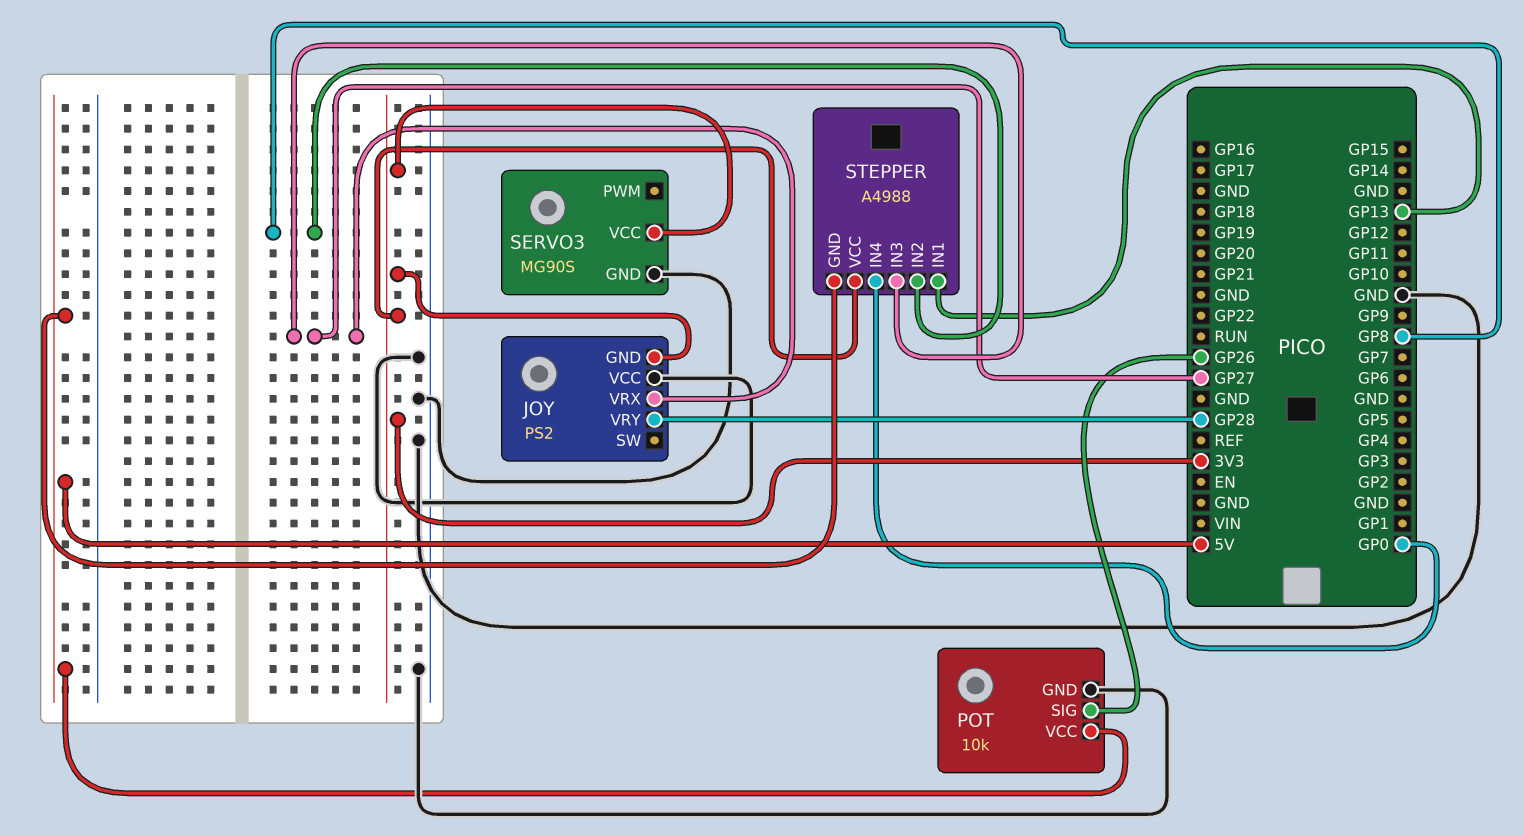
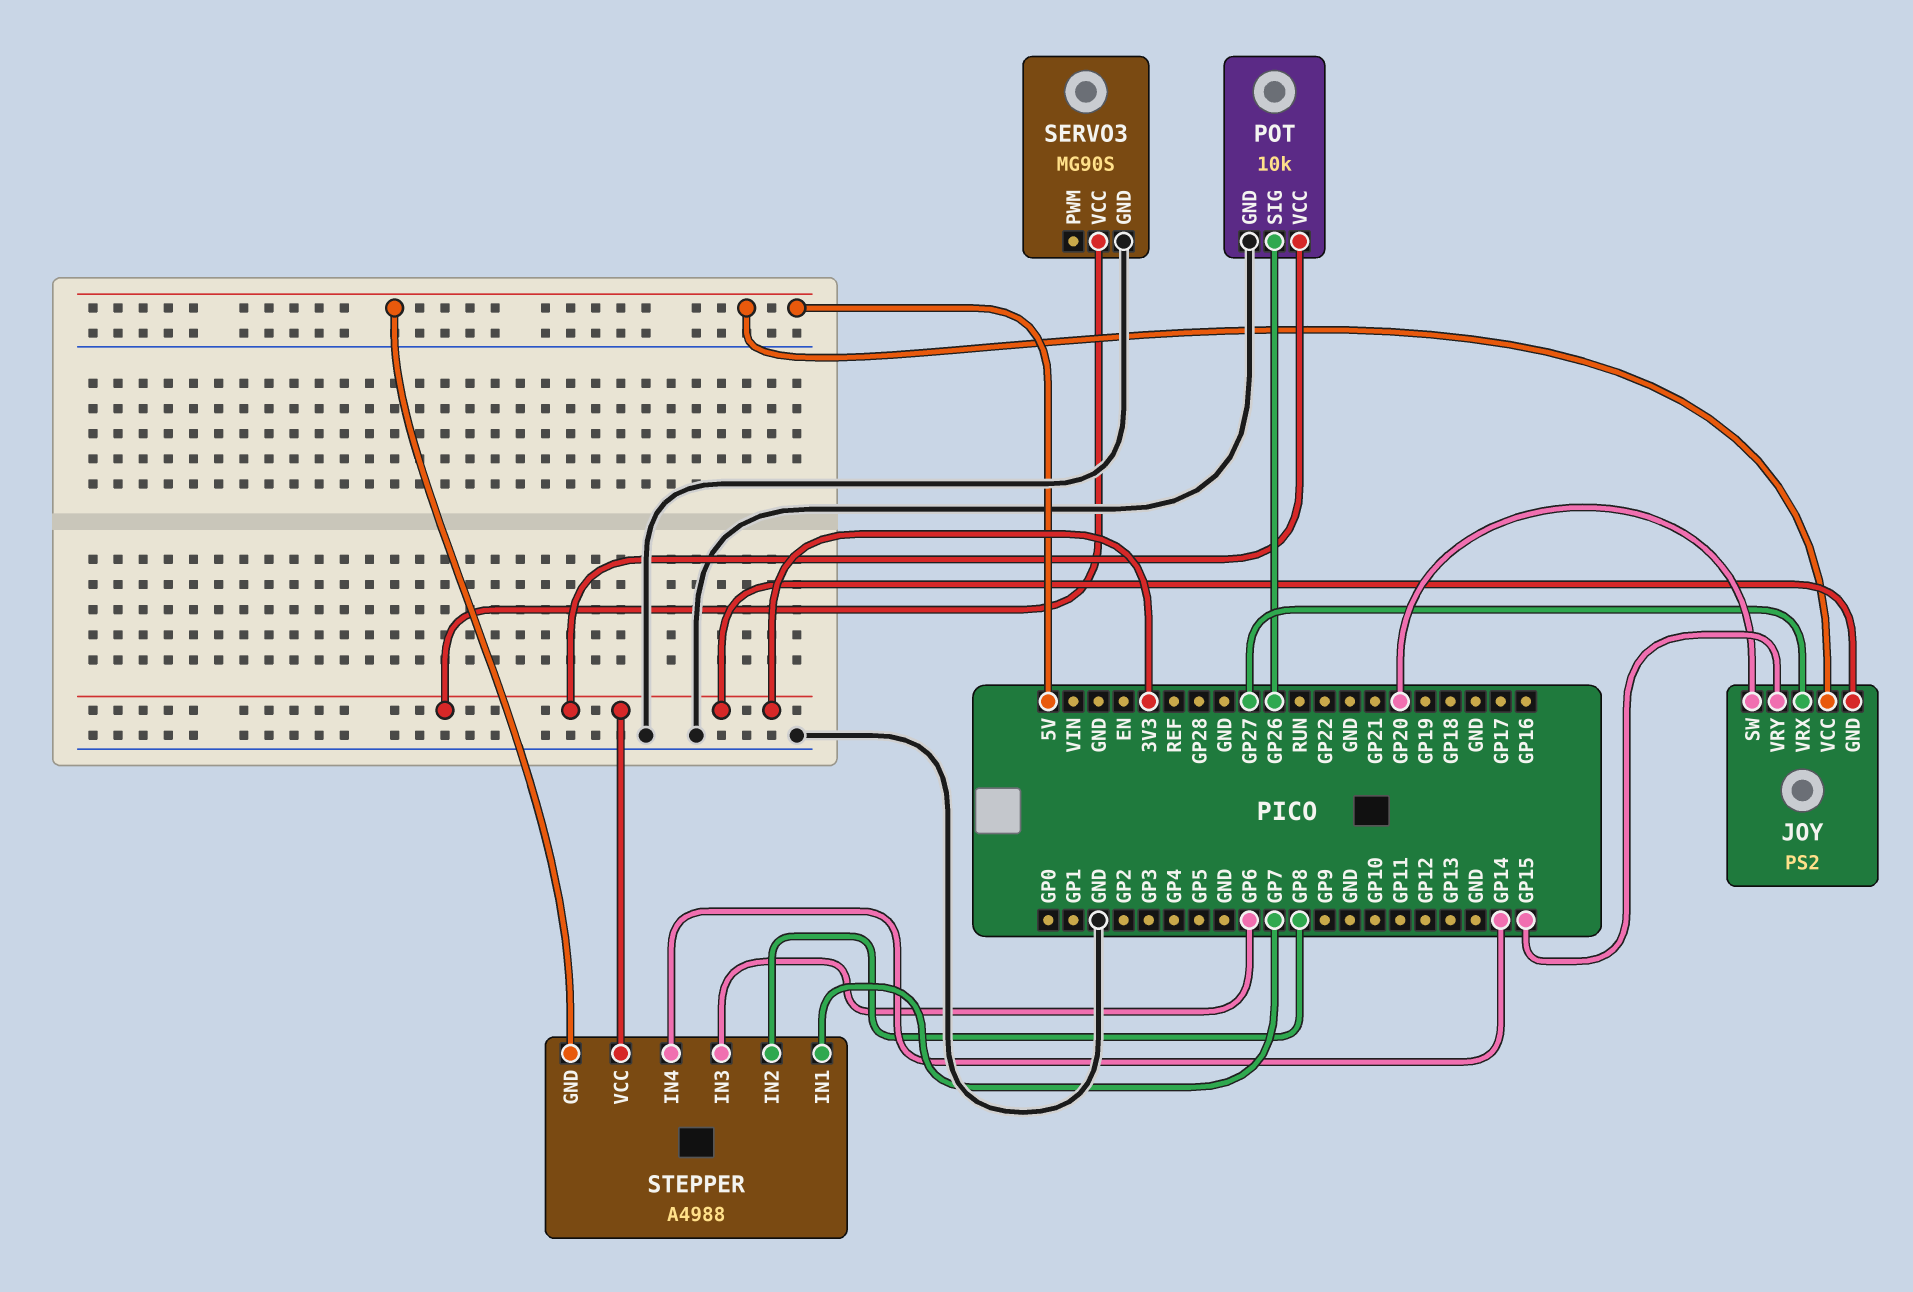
JOY pin SW: none -> GP20
JOY pin VCC: GND -> 5V
JOY pin VRY: GP28 -> GP15
POT pin VCC: 5V -> 3V3
STEPPER pin IN1: GP13 -> GP7
STEPPER pin IN3: GP27 -> GP6
STEPPER pin IN4: GP0 -> GP14

